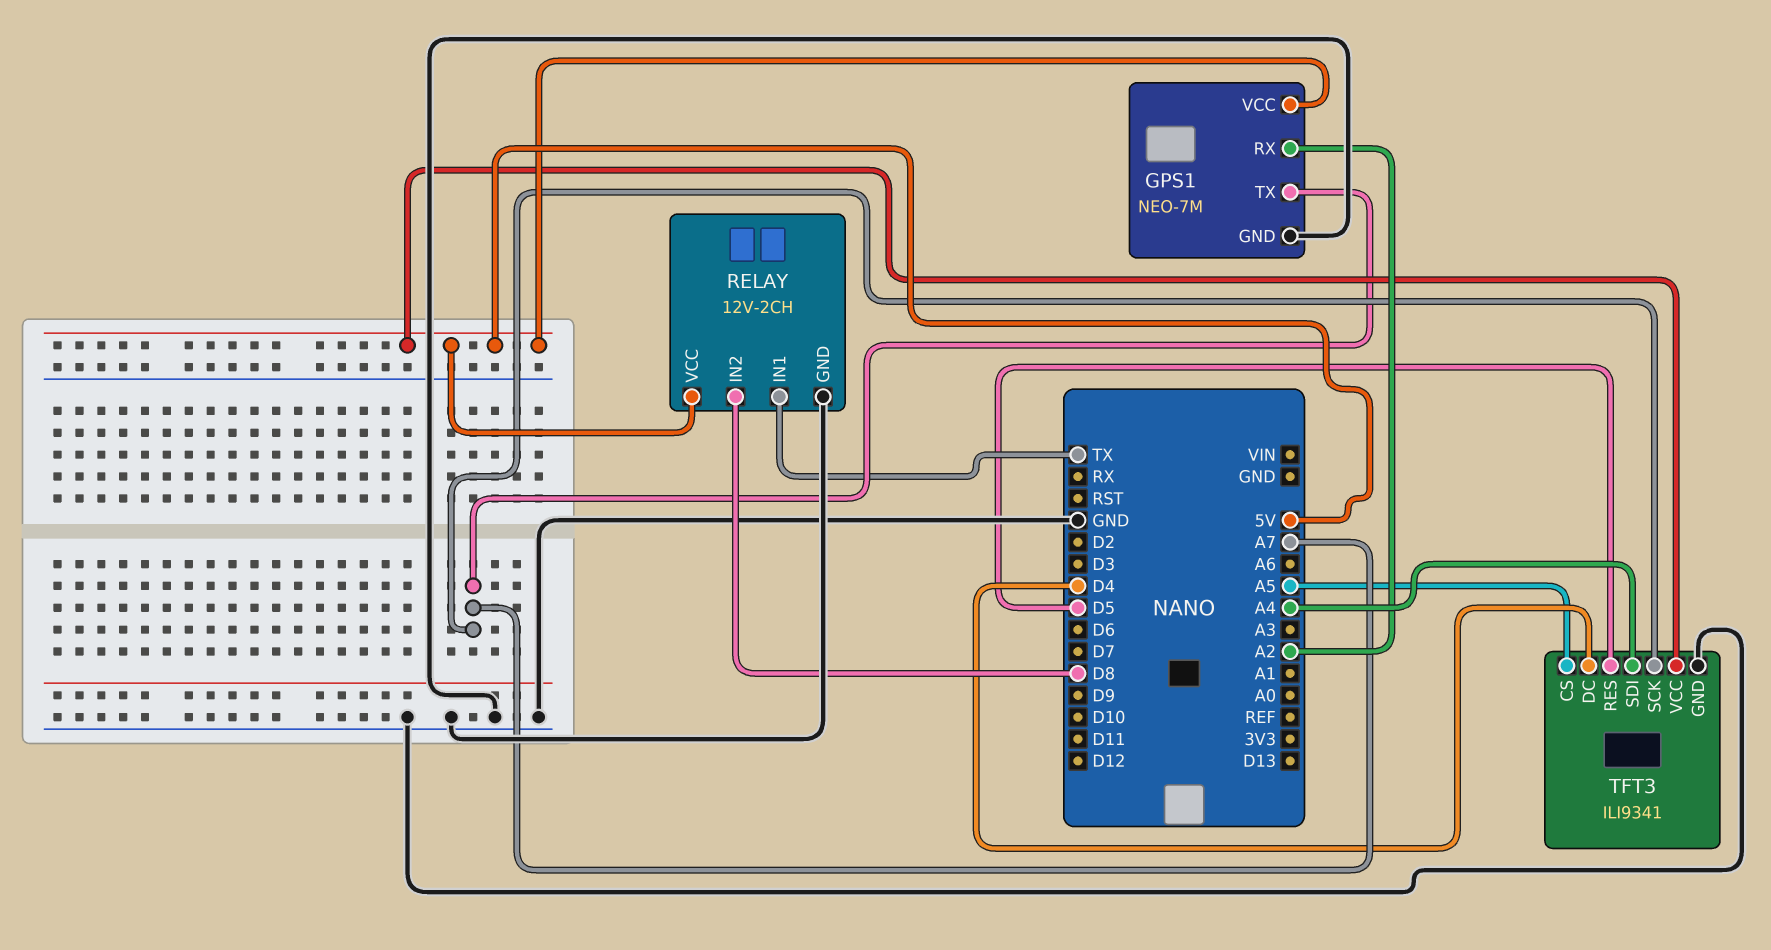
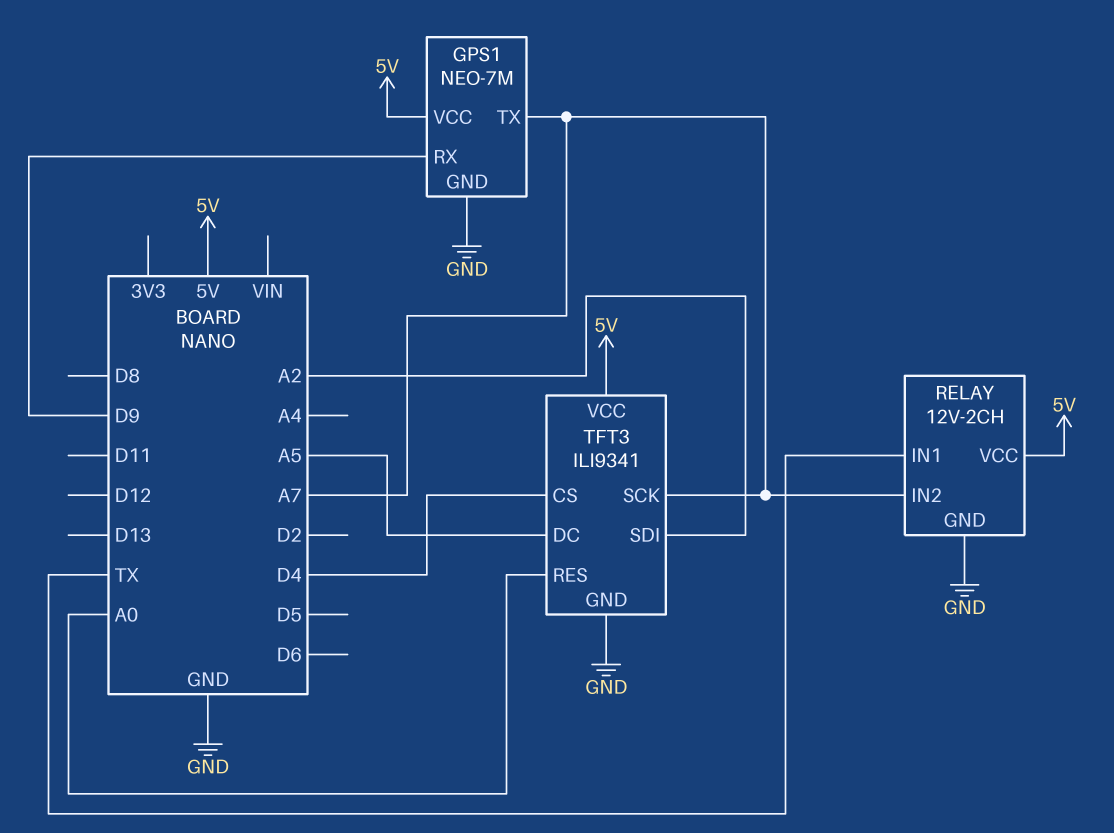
GPS1 pin RX: A2 -> D9
RELAY pin IN2: D8 -> A7
TFT3 pin CS: A5 -> D4
TFT3 pin DC: D4 -> A5
TFT3 pin RES: D5 -> A0
TFT3 pin SDI: A4 -> A2

